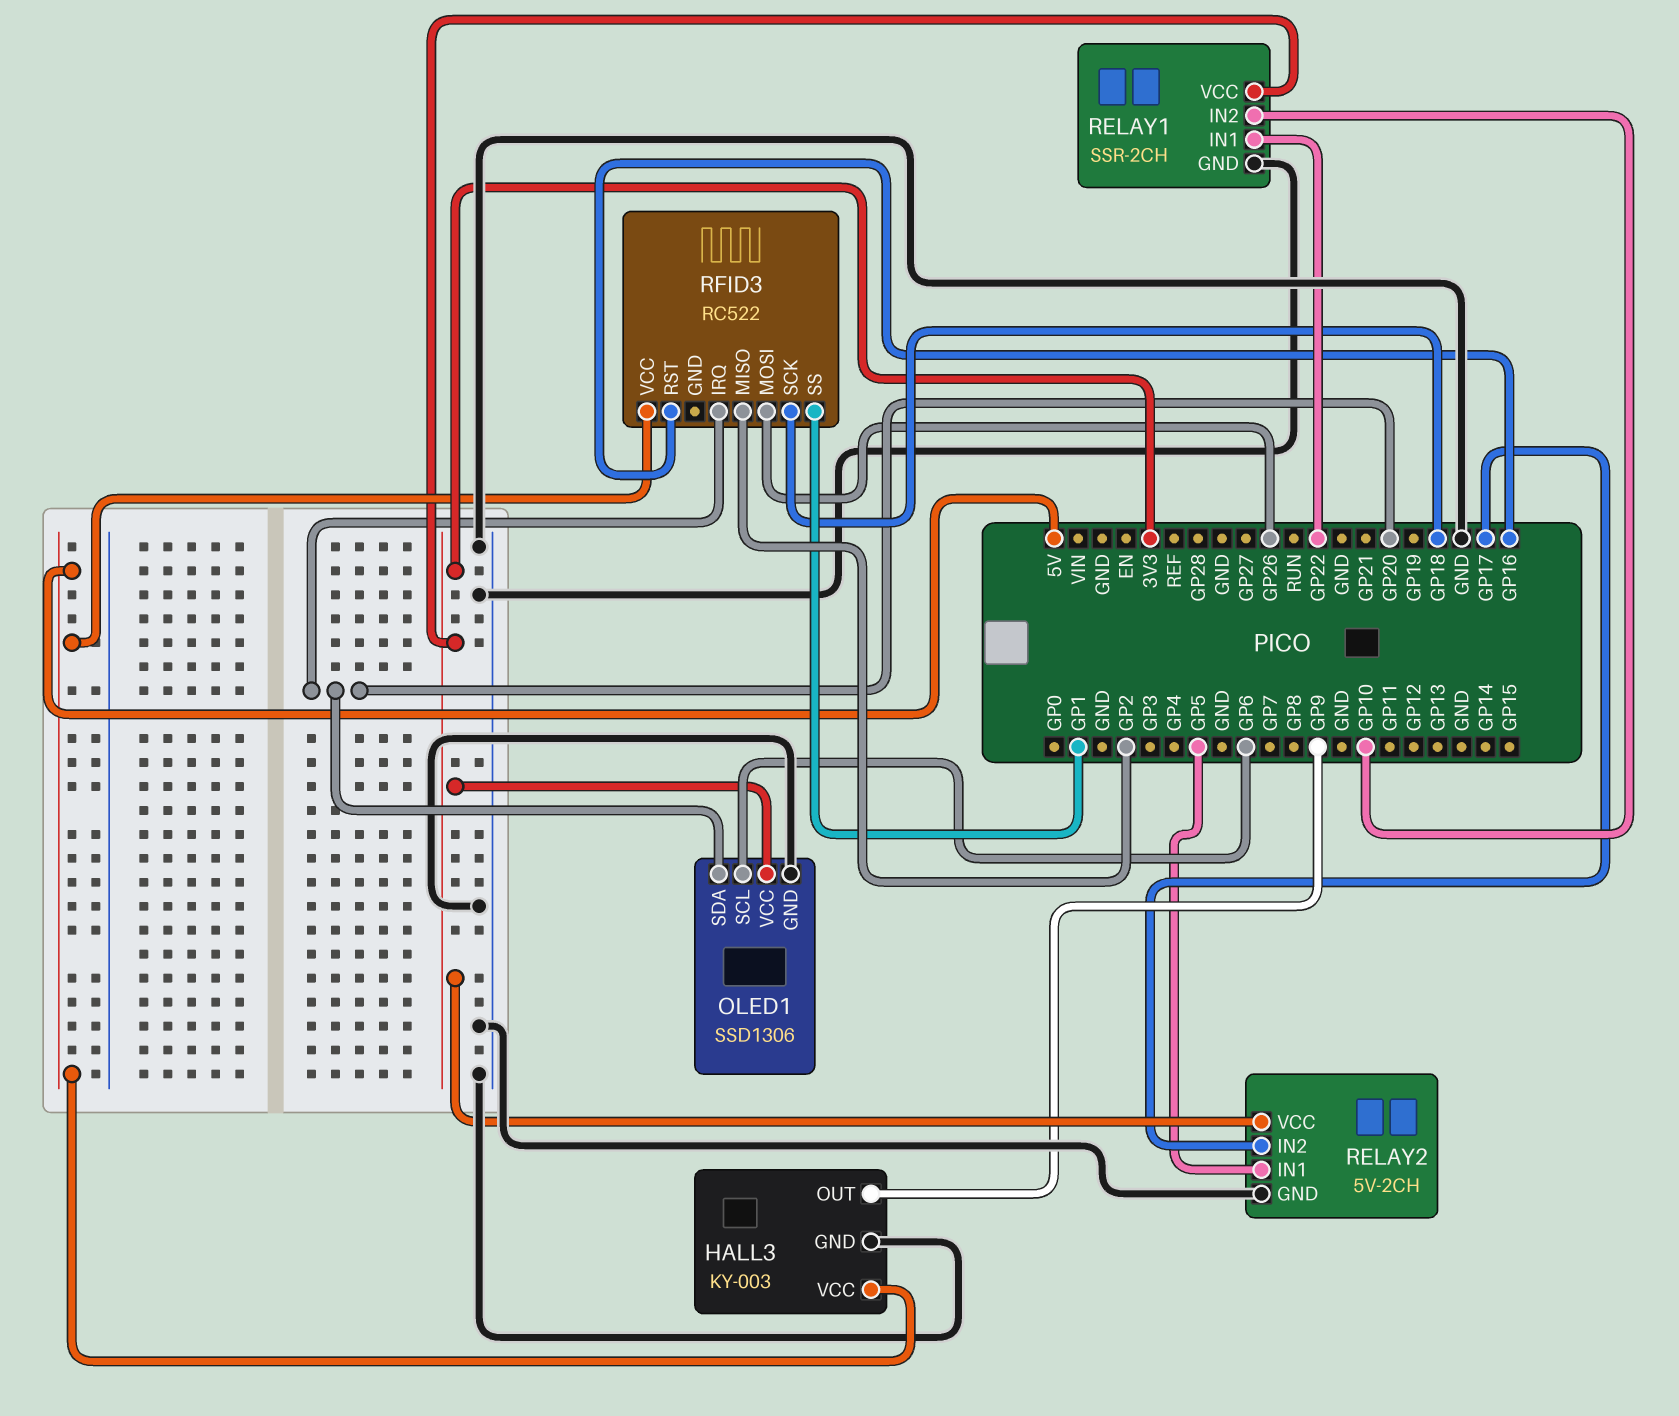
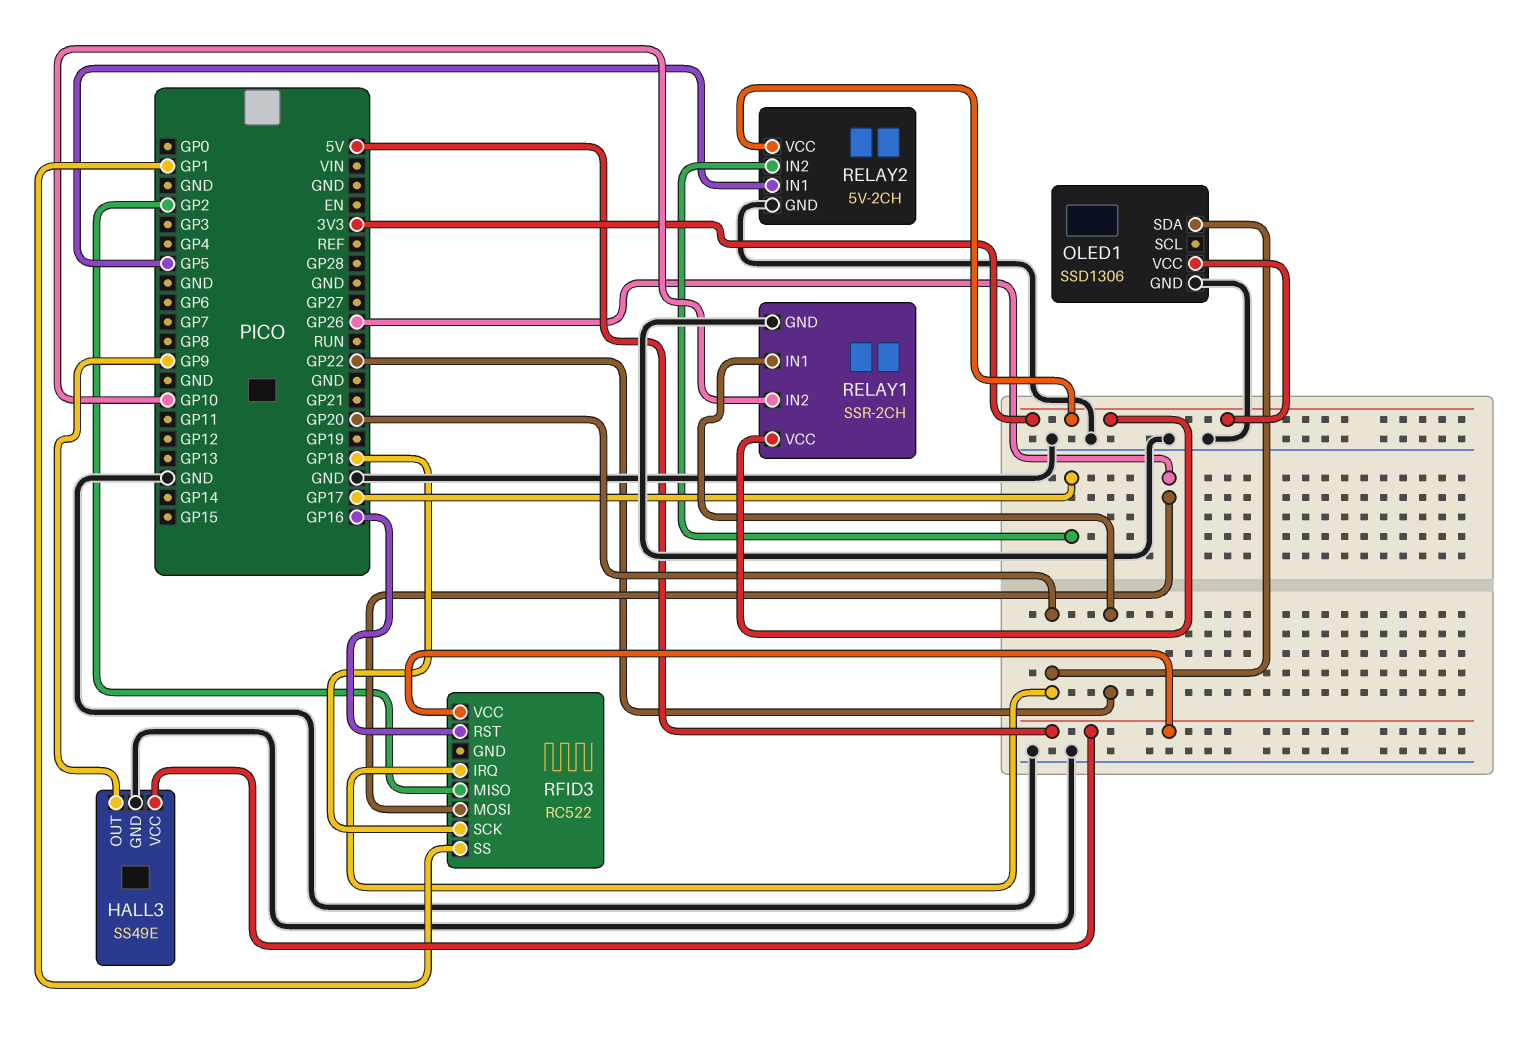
HALL3: KY-003 -> SS49E
OLED1 pin SCL: GP6 -> none

